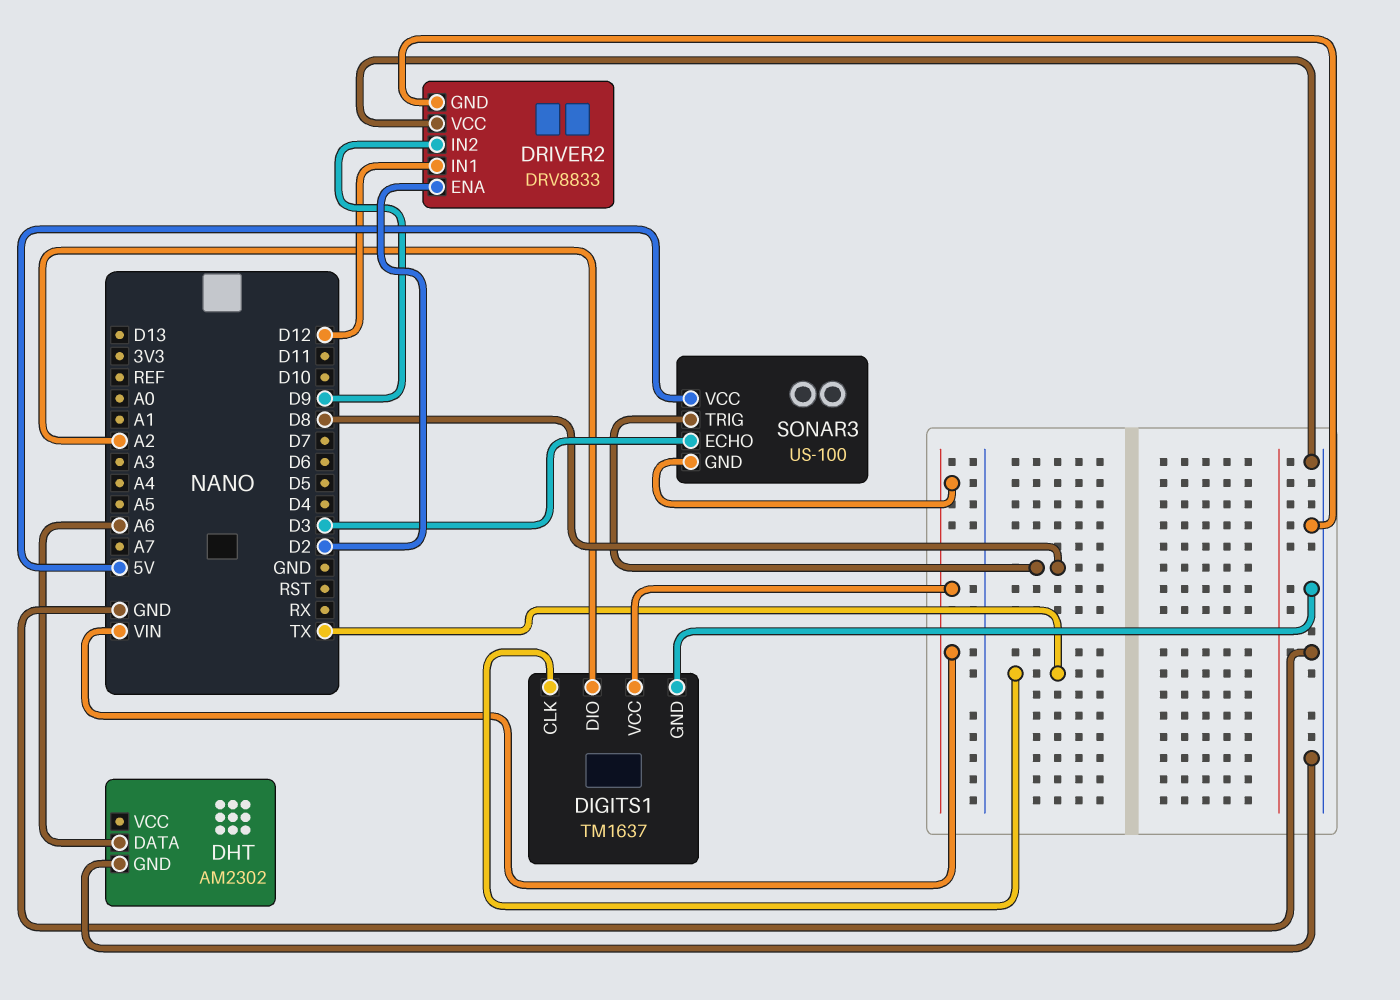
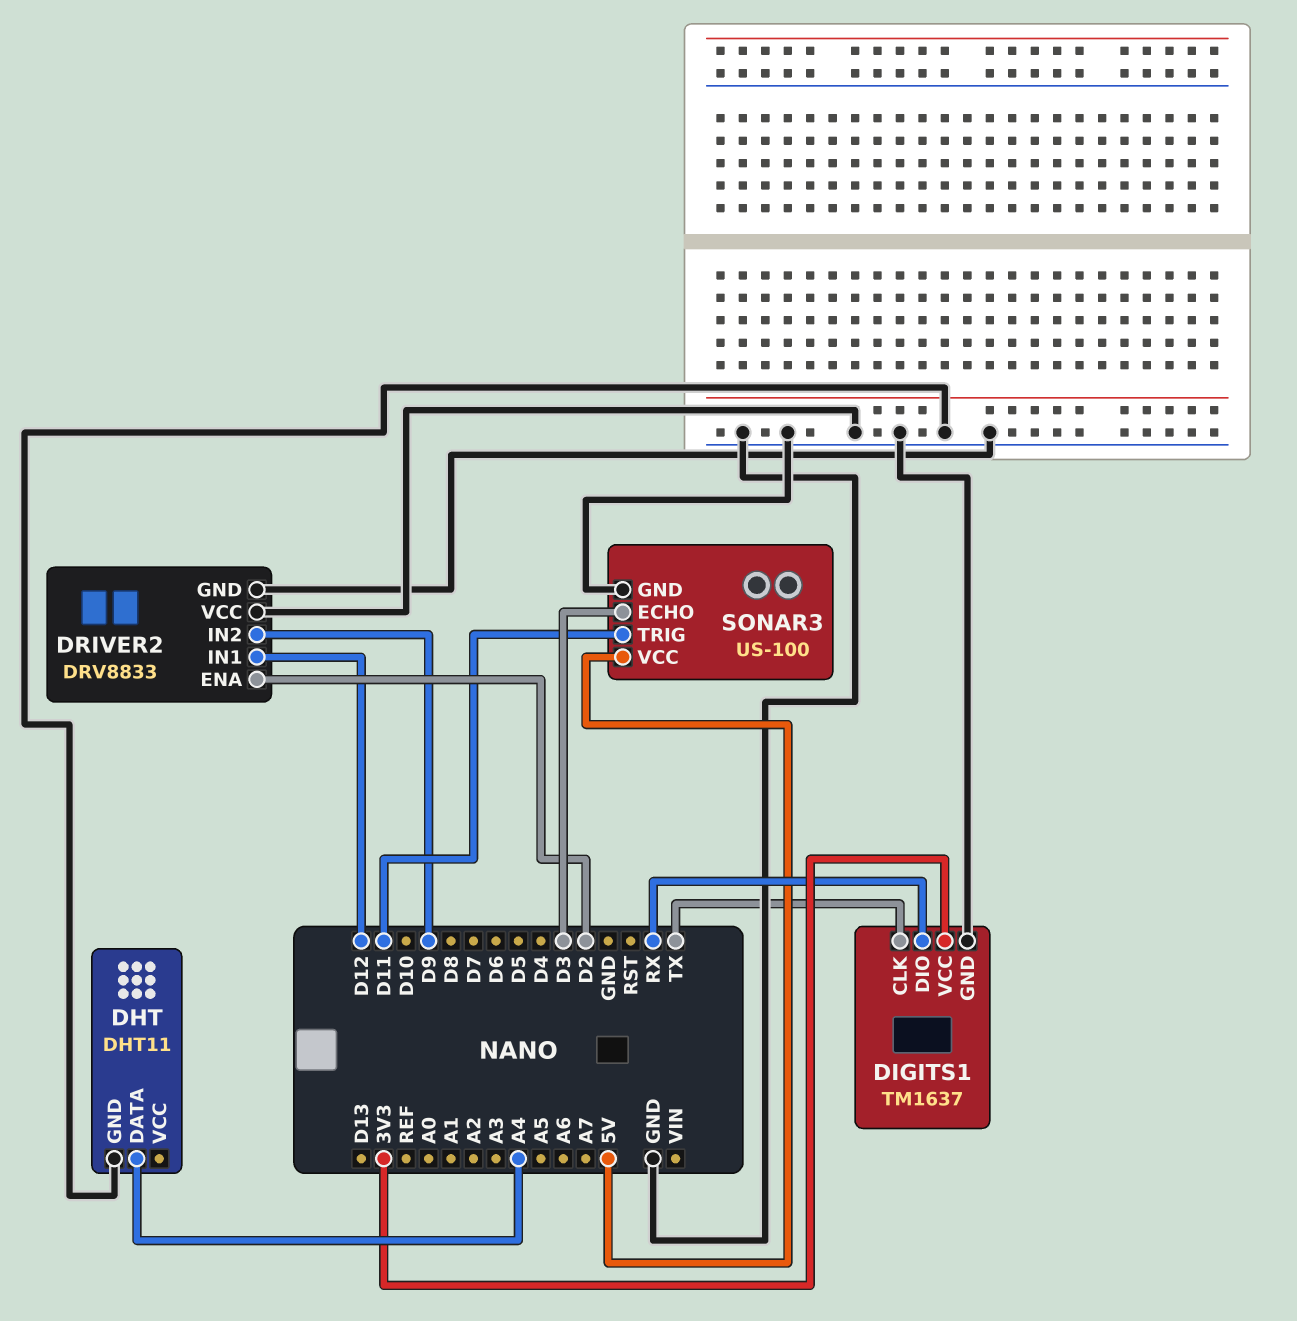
DHT: AM2302 -> DHT11
DHT pin DATA: A6 -> A4
DIGITS1 pin DIO: A2 -> RX
DIGITS1 pin VCC: VIN -> 3V3
SONAR3 pin GND: VIN -> GND
SONAR3 pin TRIG: D8 -> D11

